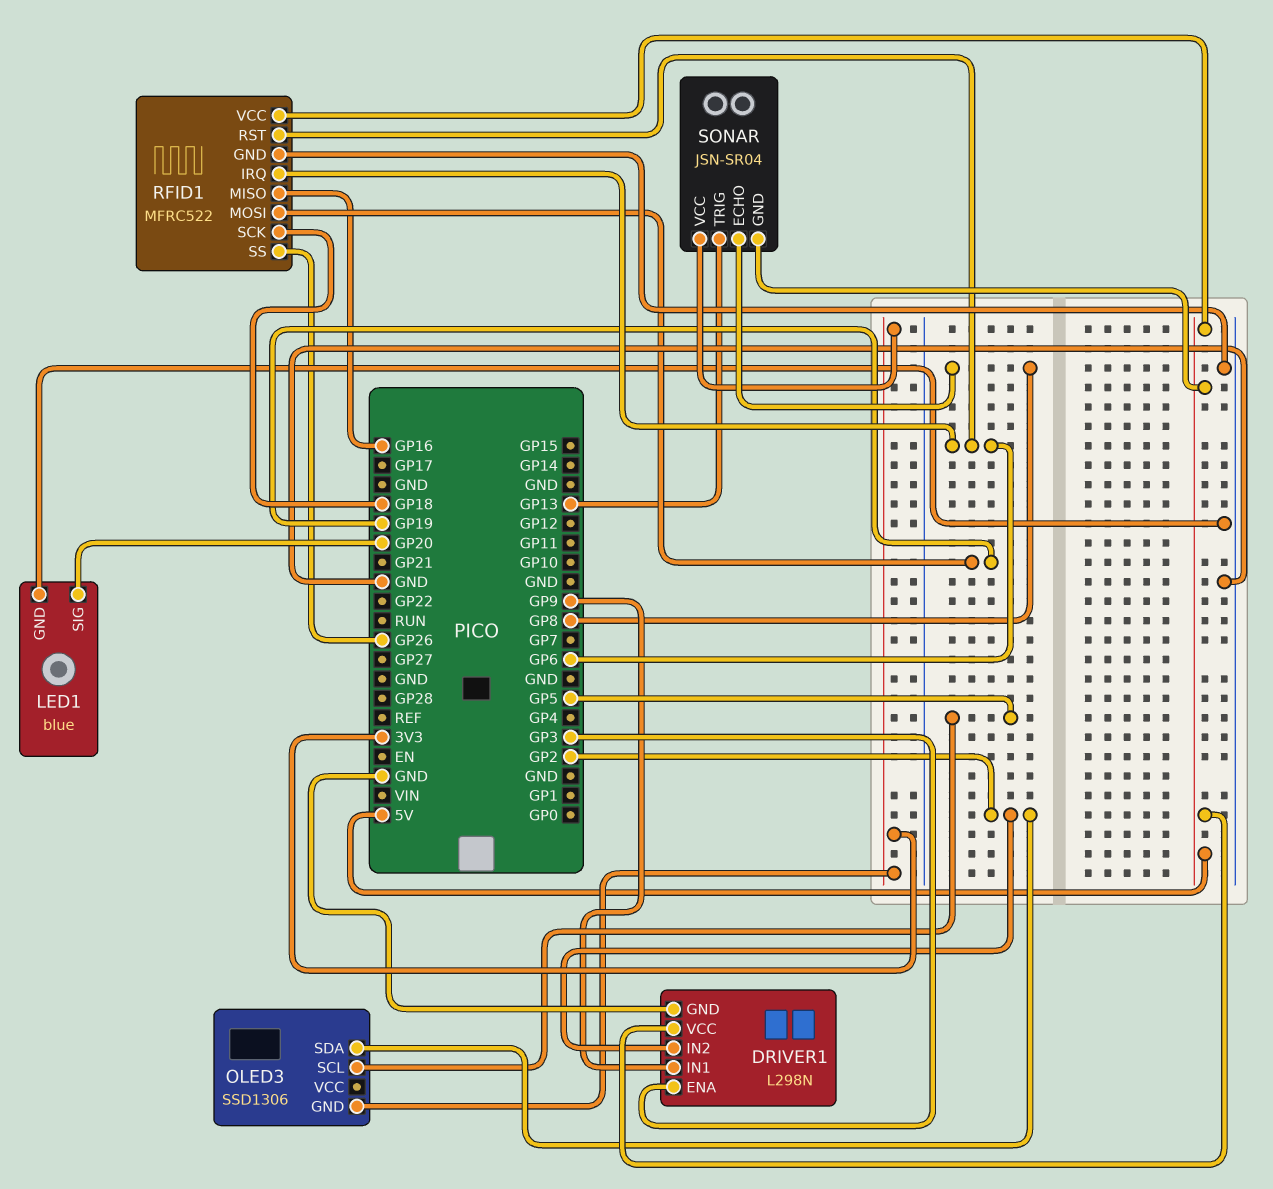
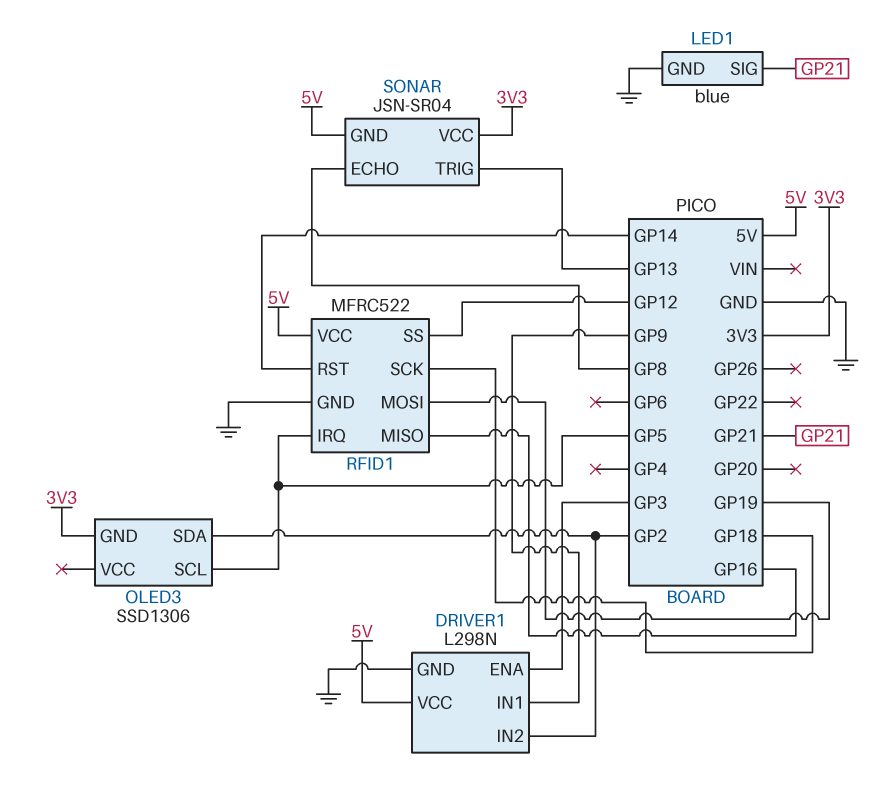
LED1 pin SIG: GP20 -> GP21
RFID1 pin IRQ: GP6 -> GP5
RFID1 pin RST: GP6 -> GP14
RFID1 pin SS: GP26 -> GP12

